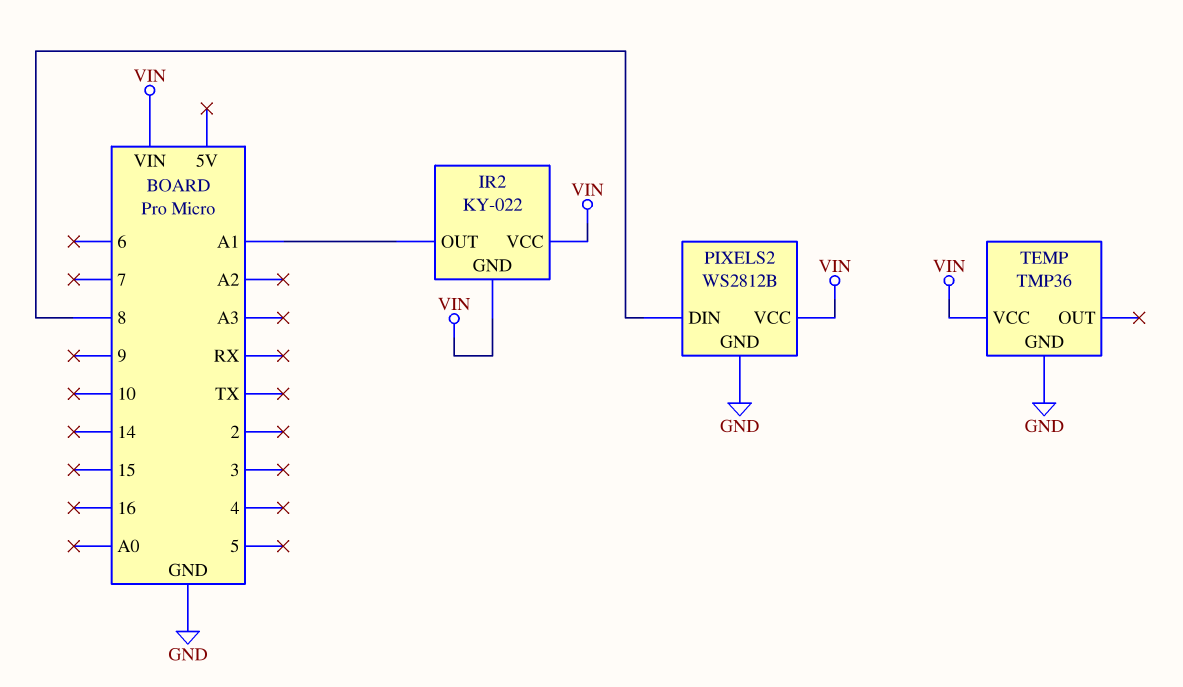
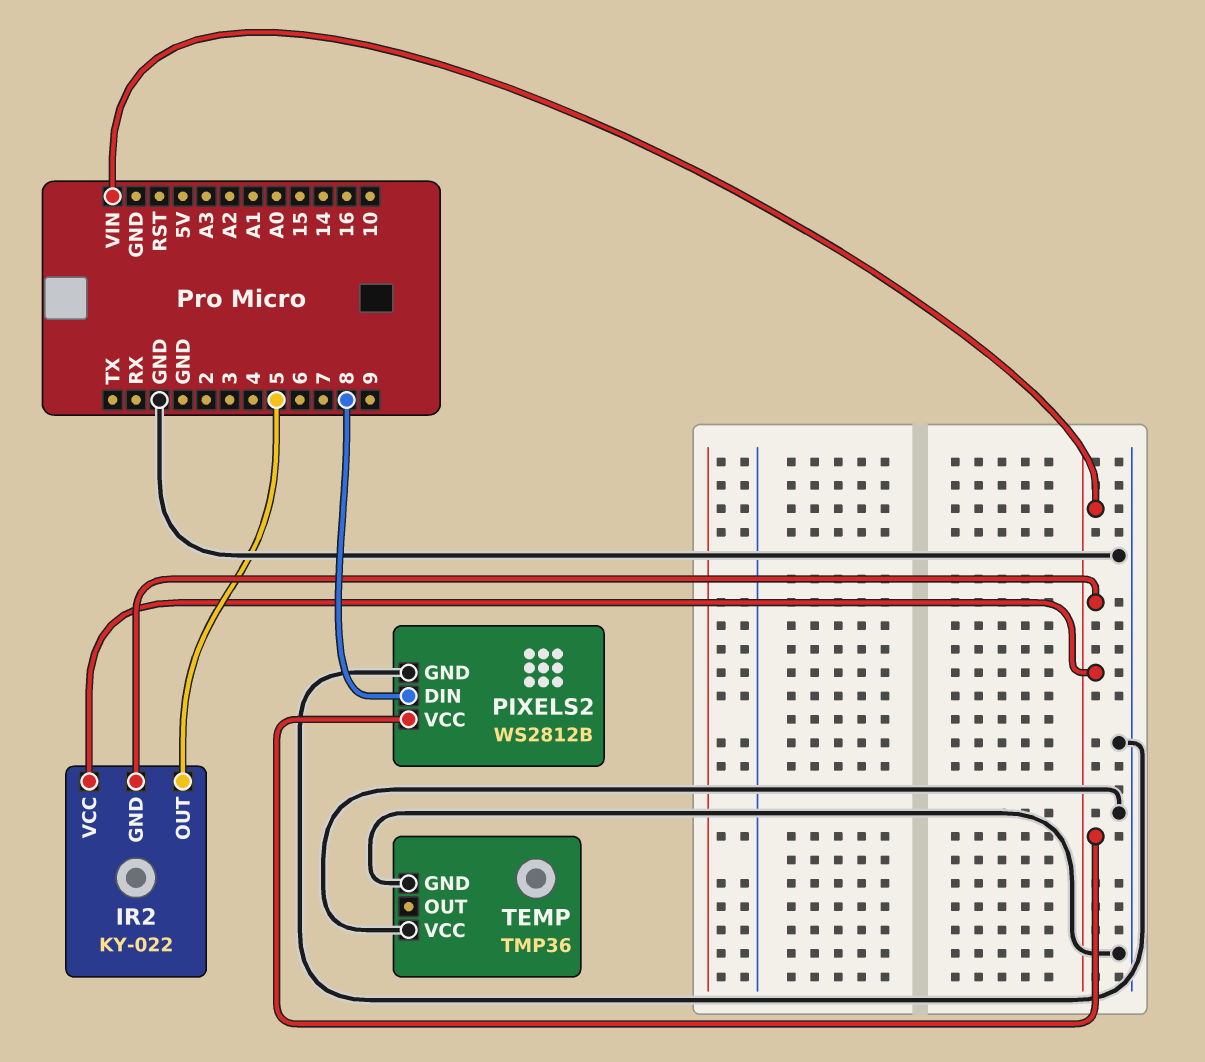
IR2 pin OUT: A1 -> 5
TEMP pin VCC: VIN -> GND

